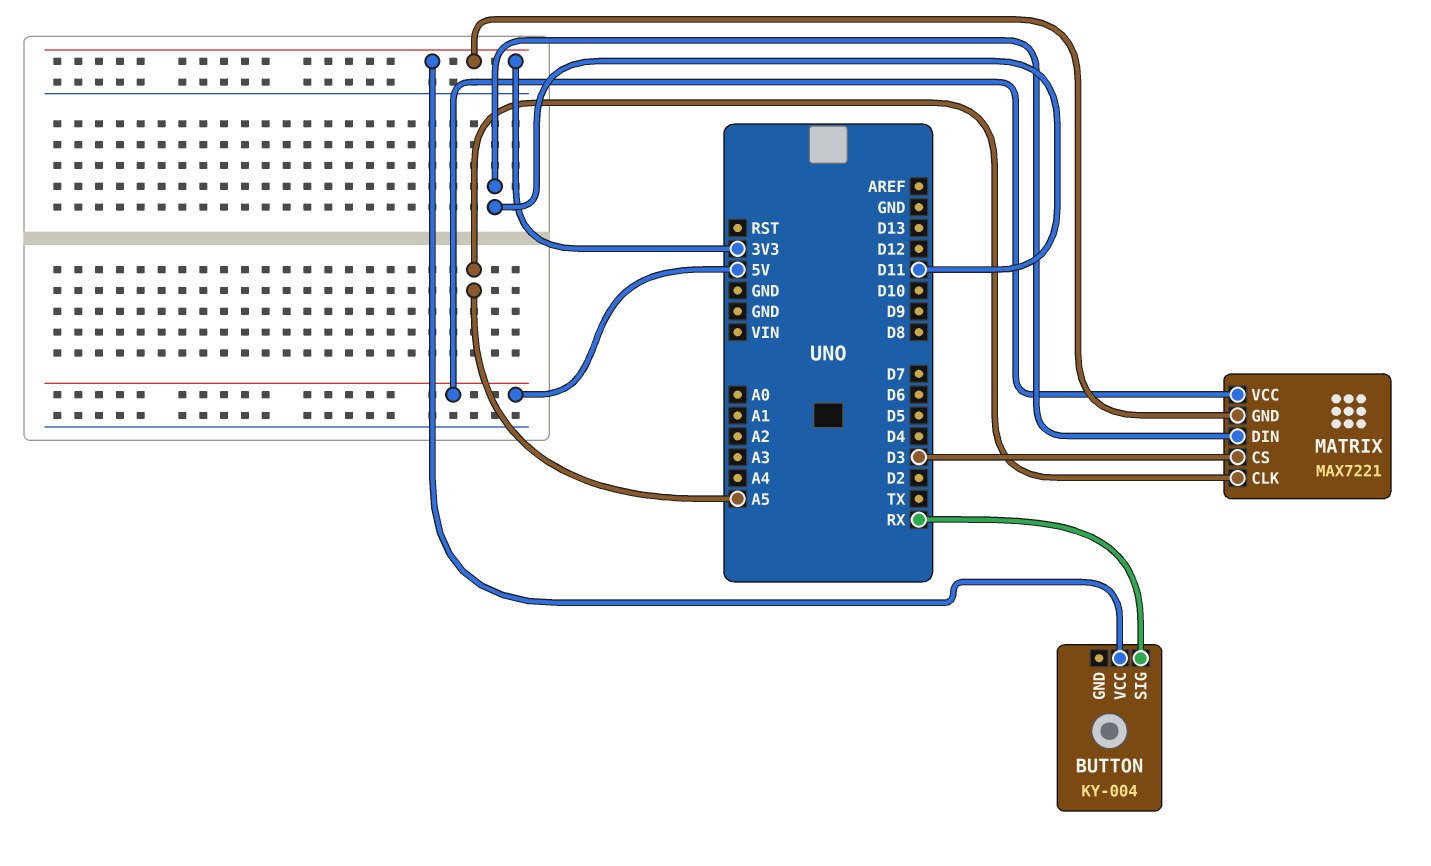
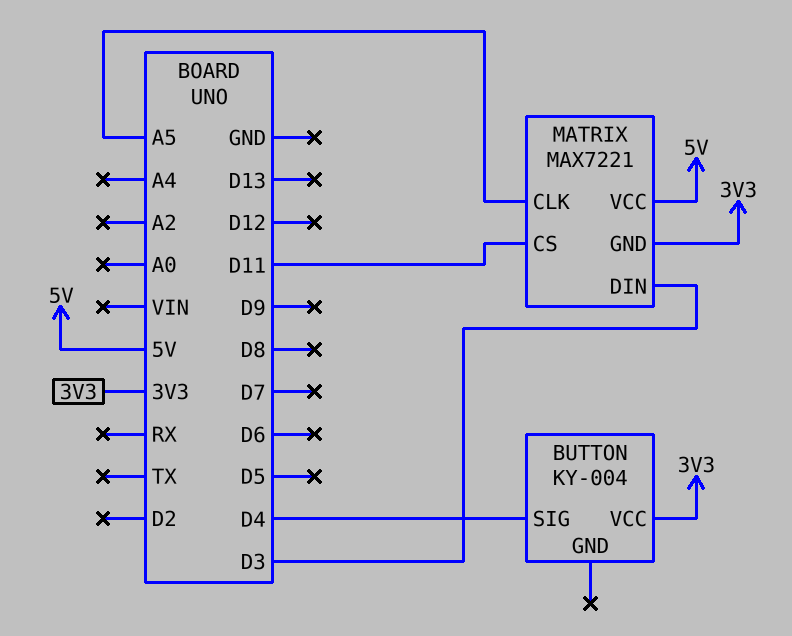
BUTTON pin SIG: RX -> D4
MATRIX pin CS: D3 -> D11
MATRIX pin DIN: D11 -> D3

